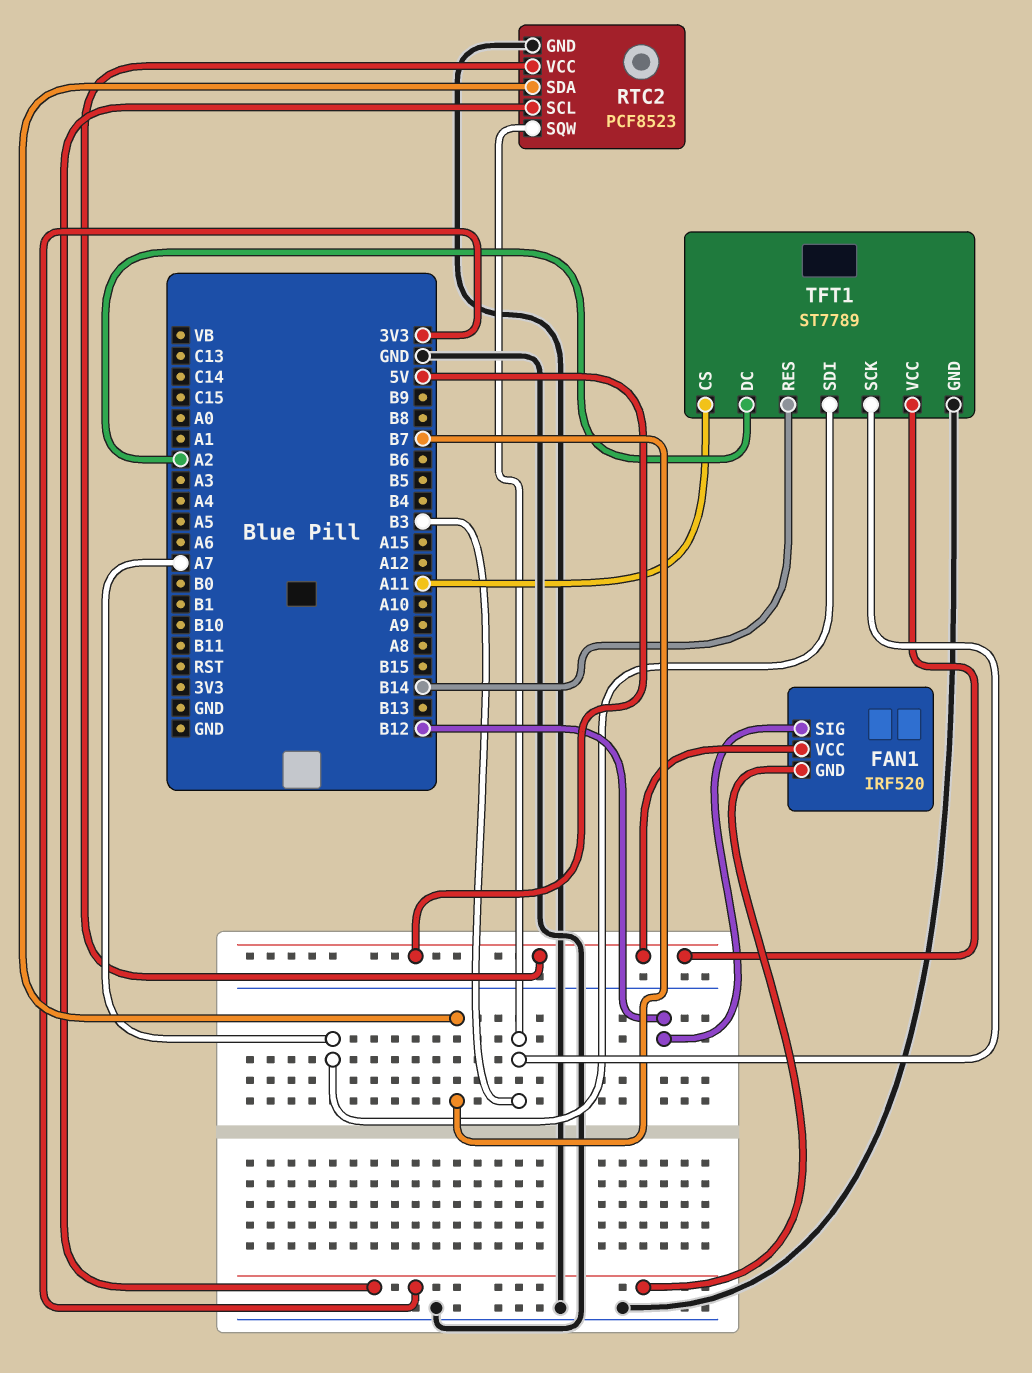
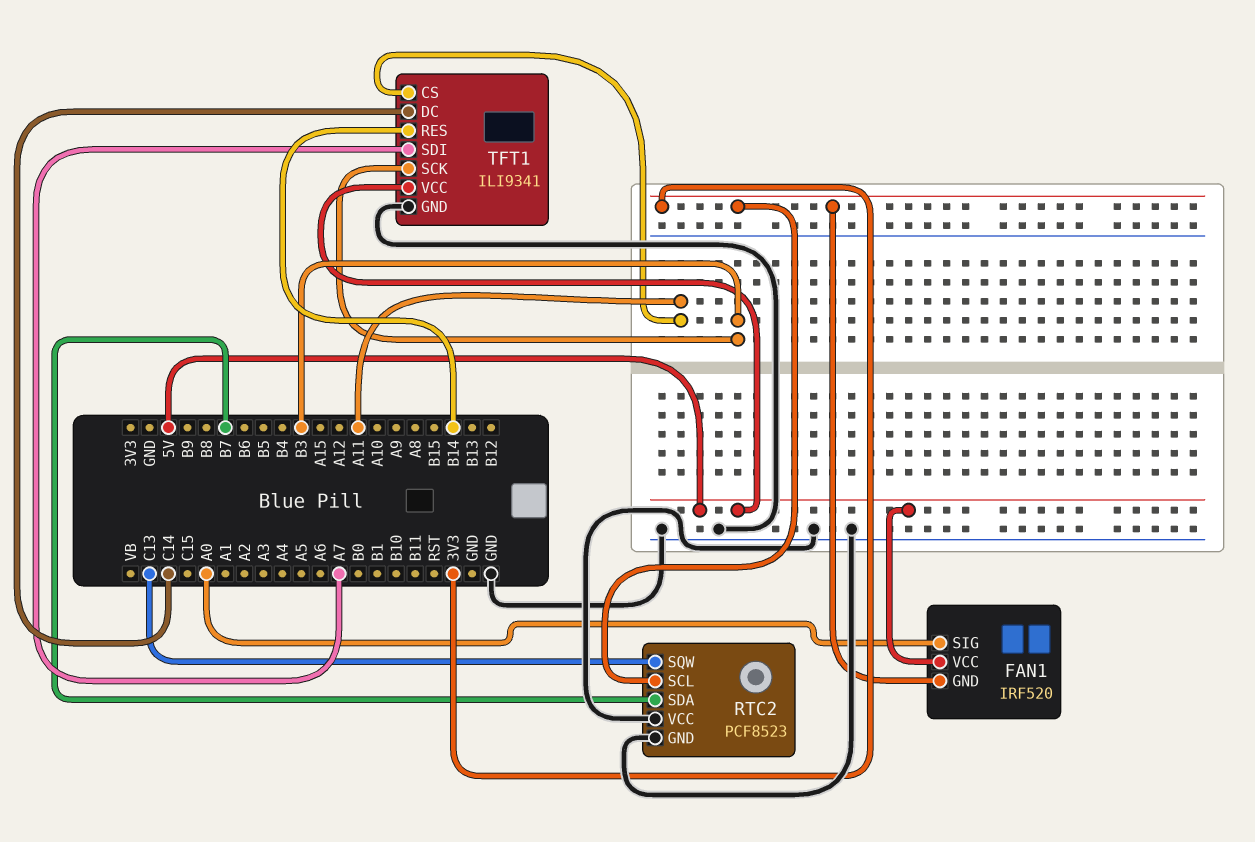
FAN1 pin SIG: B12 -> A0
RTC2 pin SQW: B3 -> C13
RTC2 pin VCC: 5V -> GND
TFT1: ST7789 -> ILI9341
TFT1 pin DC: A2 -> C14

